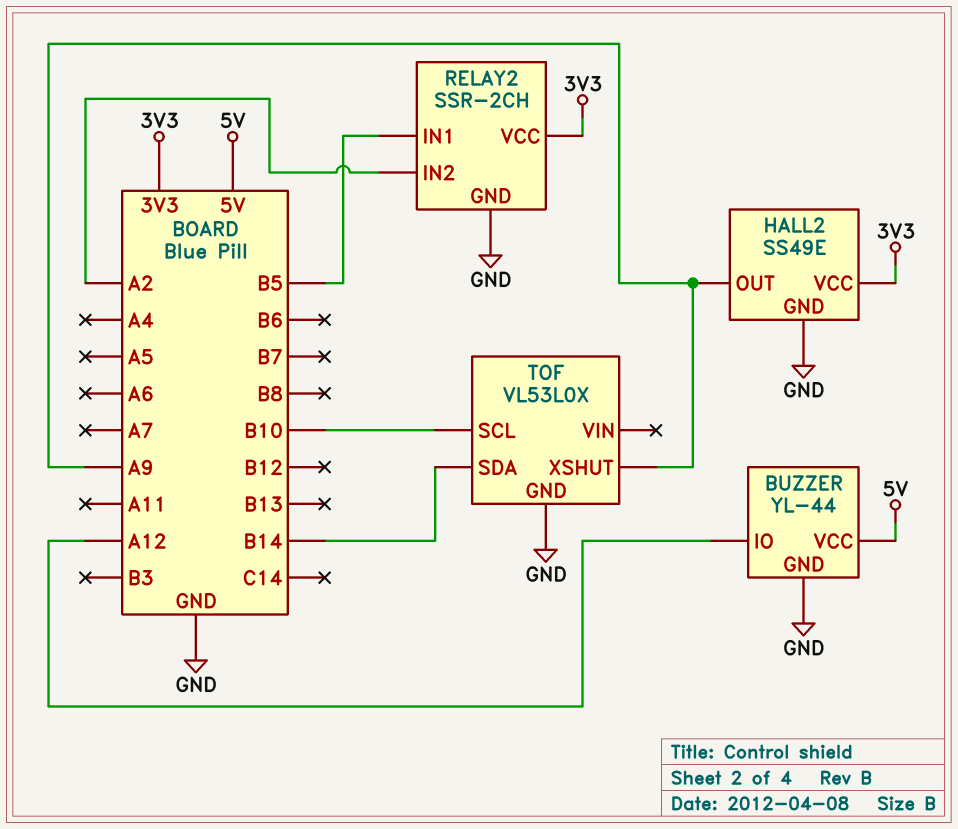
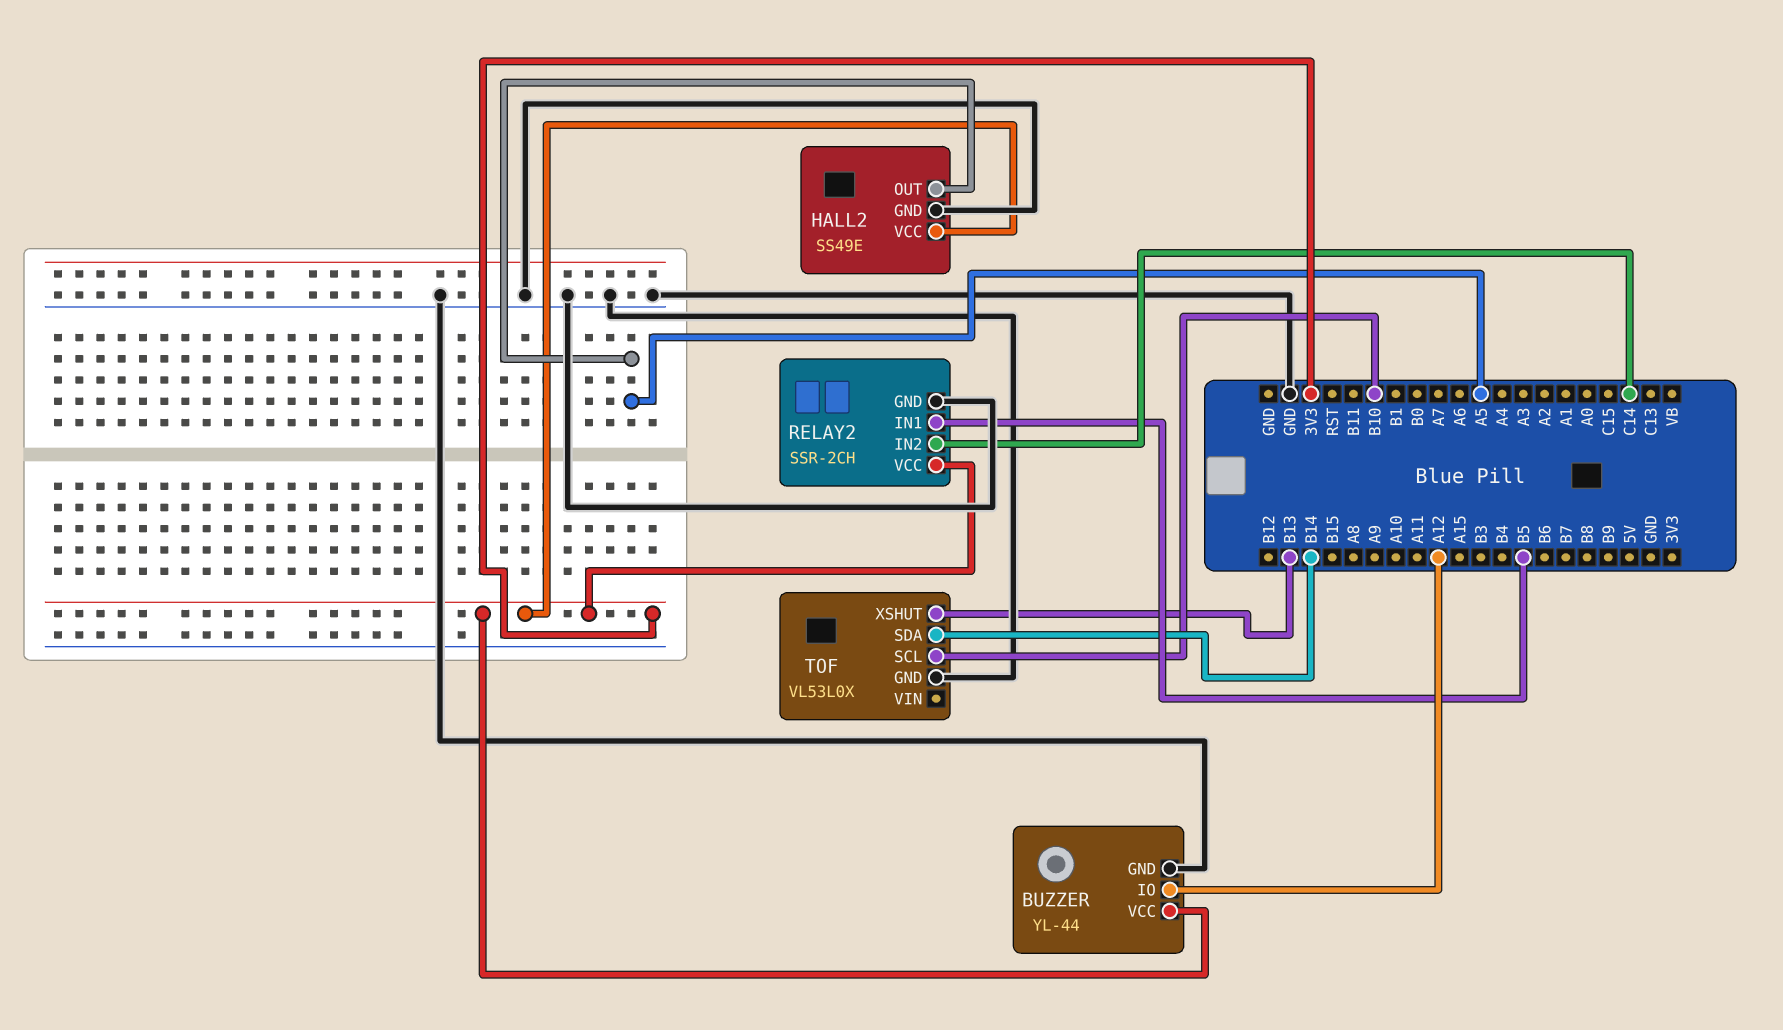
BUZZER pin VCC: 5V -> 3V3
HALL2 pin OUT: A9 -> A5
RELAY2 pin IN2: A2 -> C14
TOF pin XSHUT: A9 -> B13

